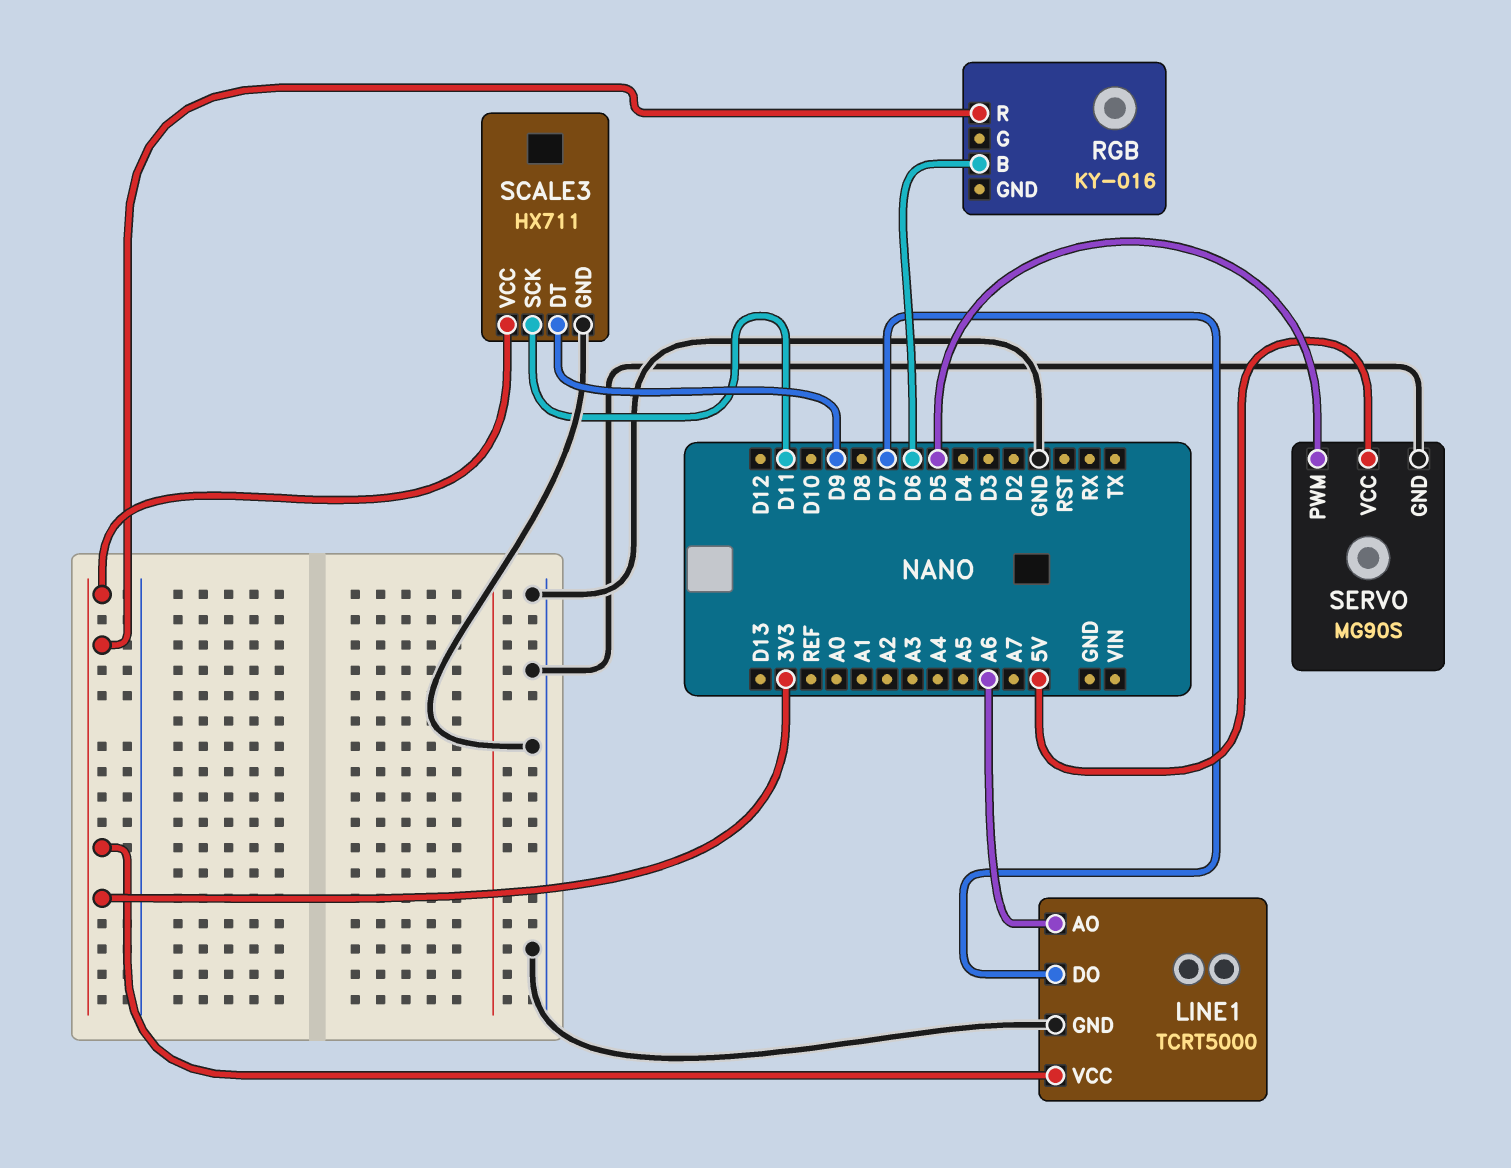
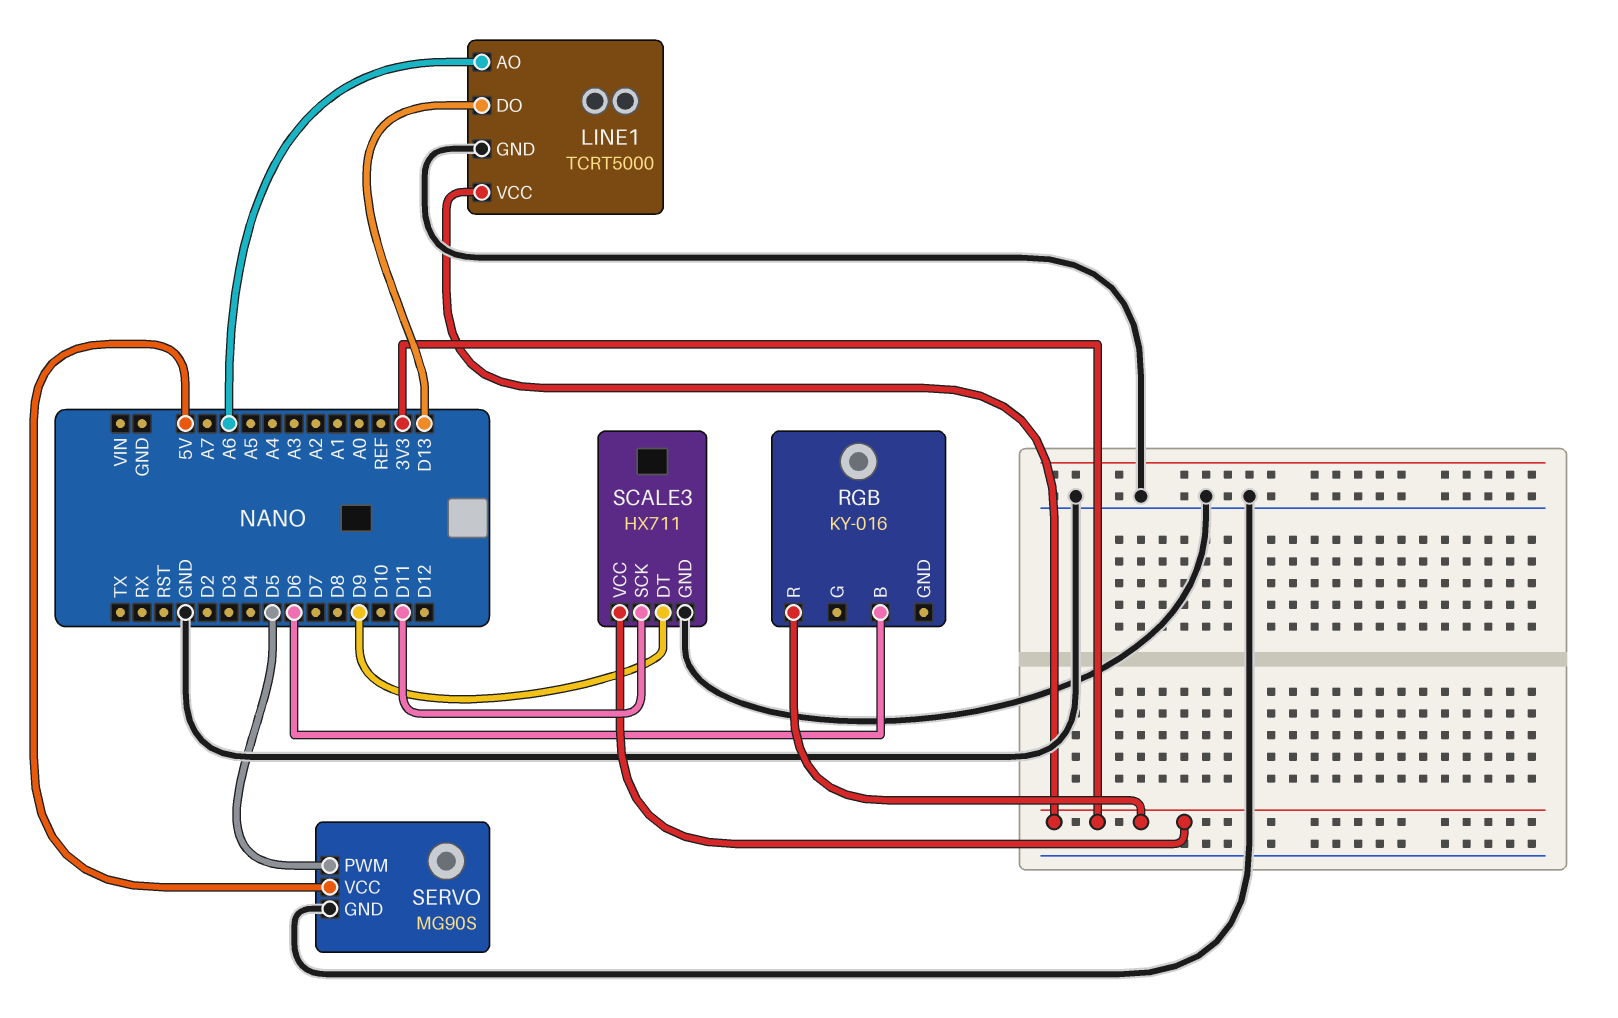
LINE1 pin DO: D7 -> D13

